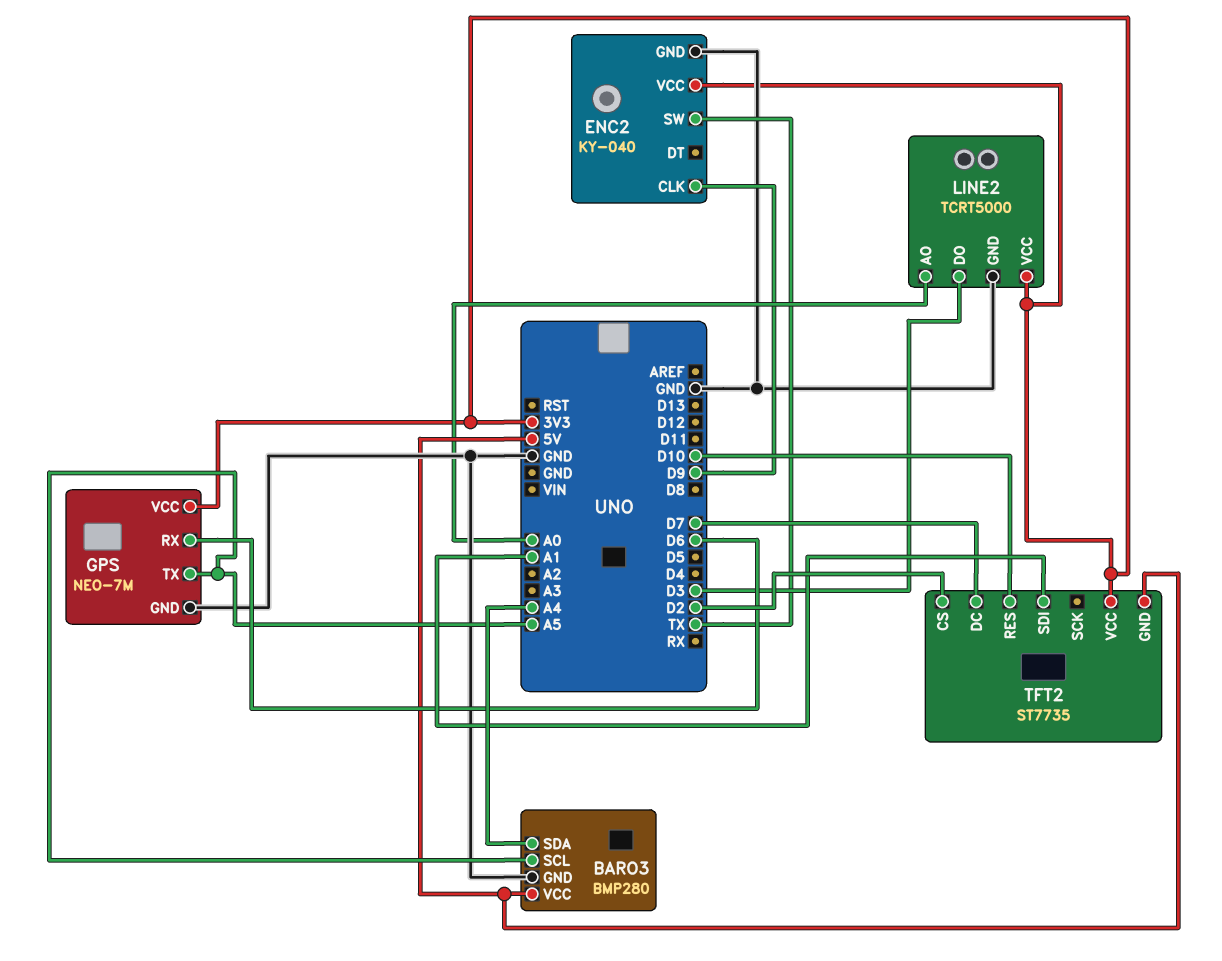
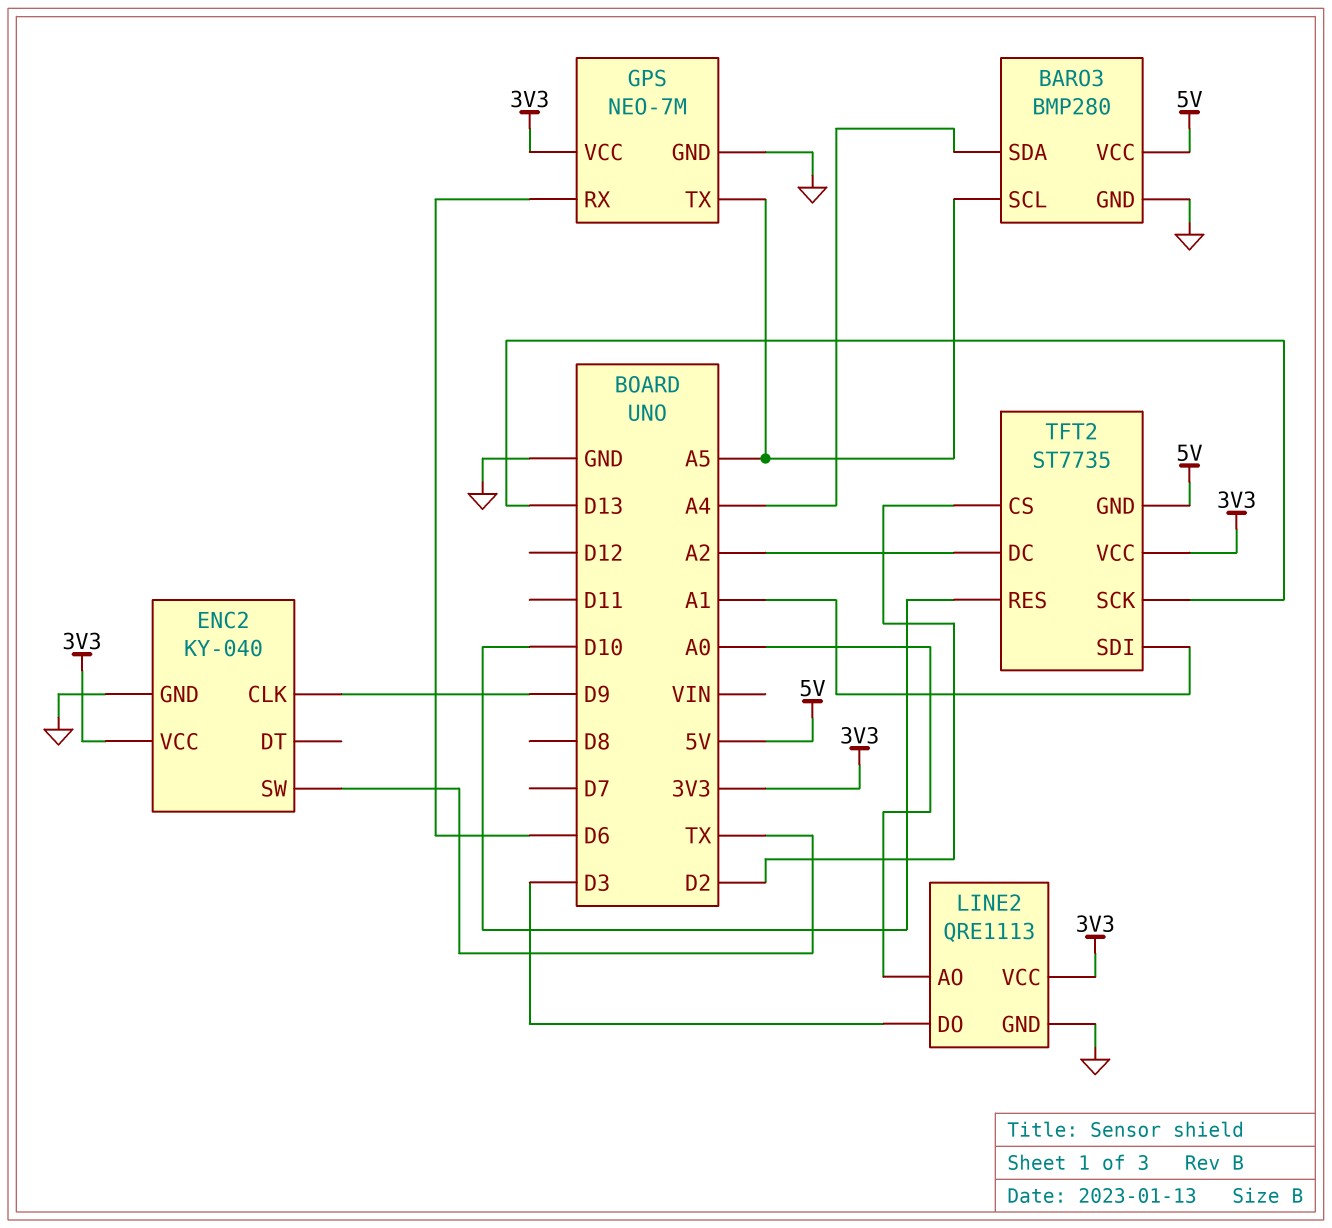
LINE2: TCRT5000 -> QRE1113
TFT2 pin DC: D7 -> A2
TFT2 pin SCK: none -> D13

